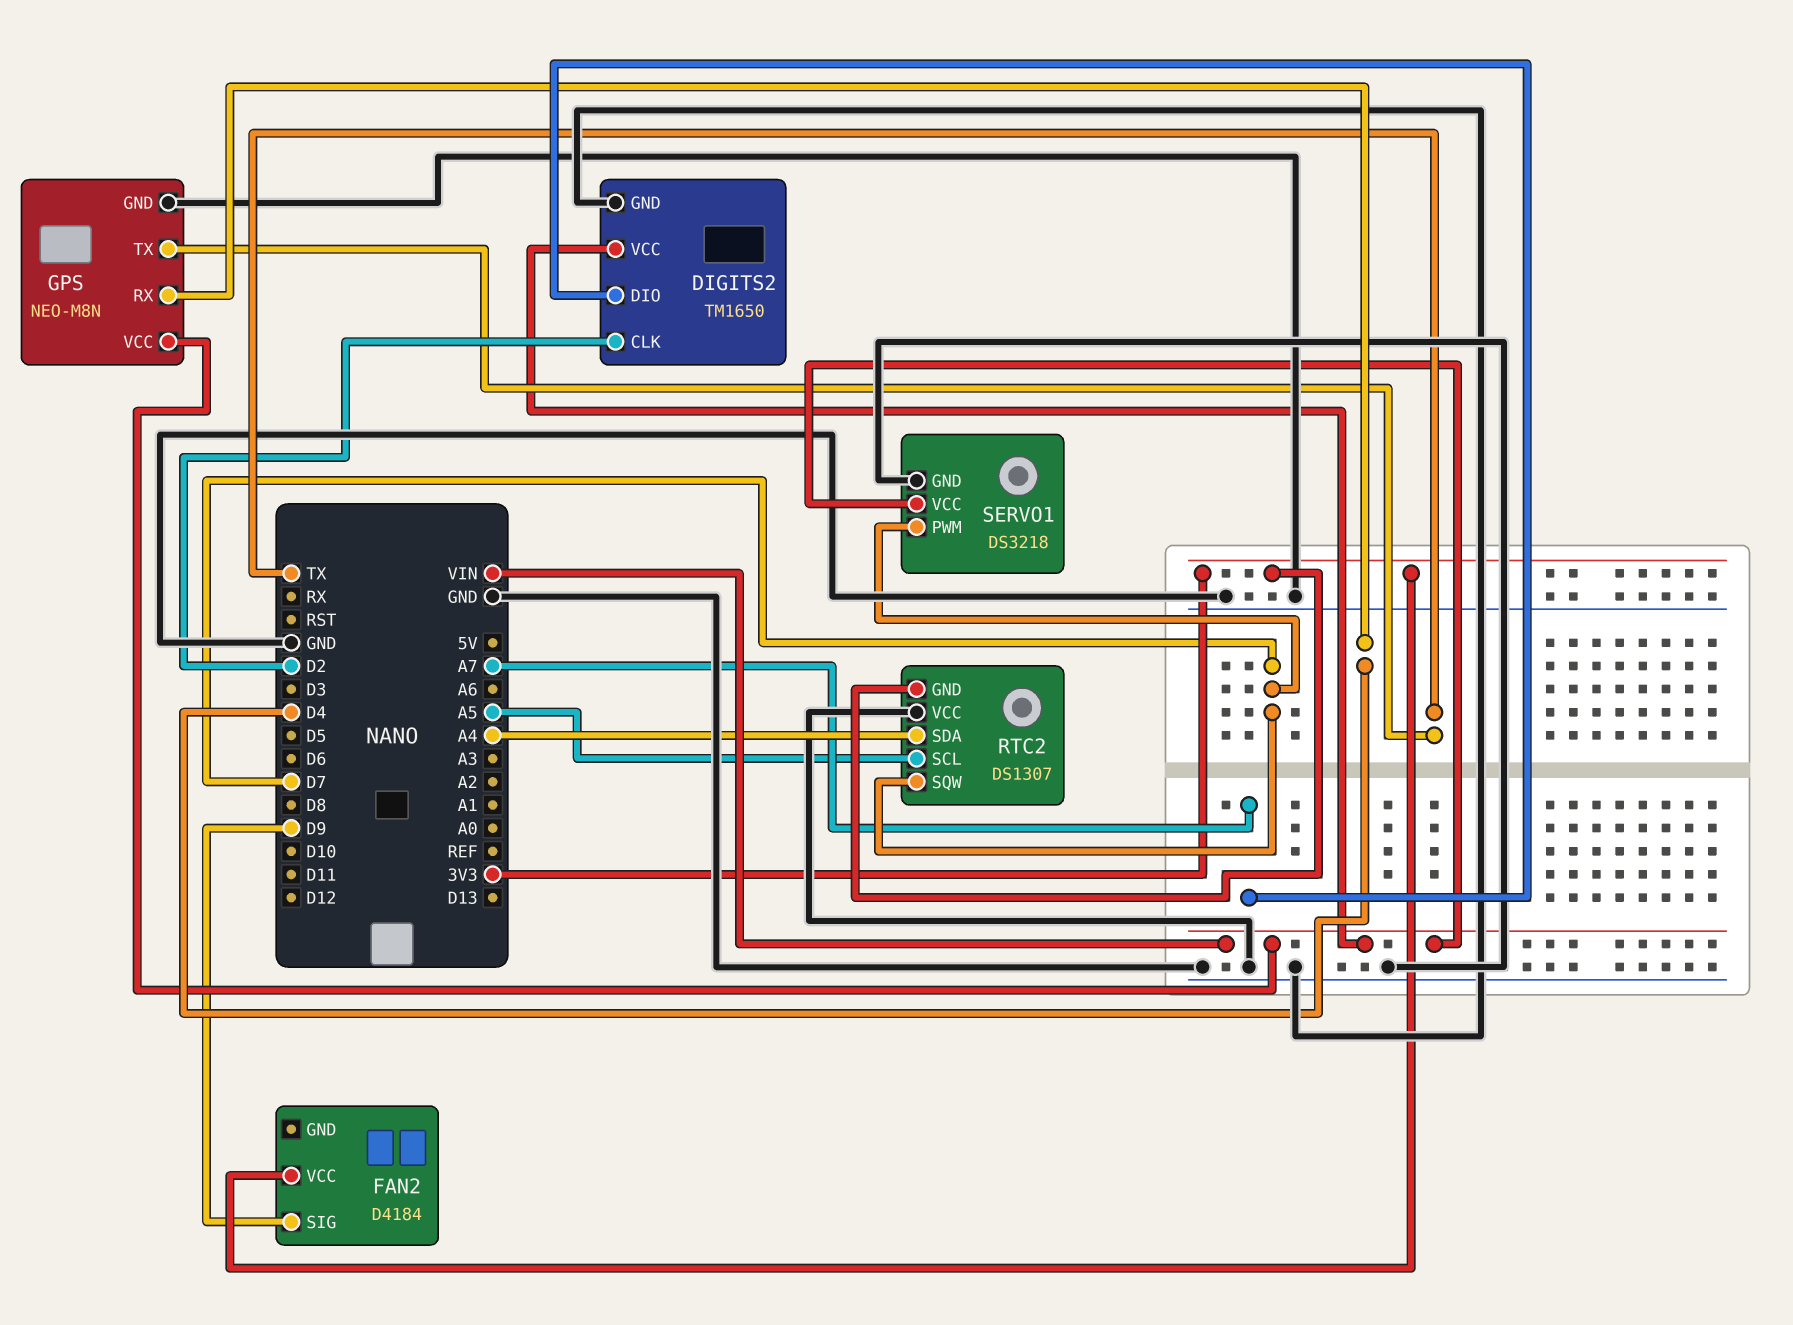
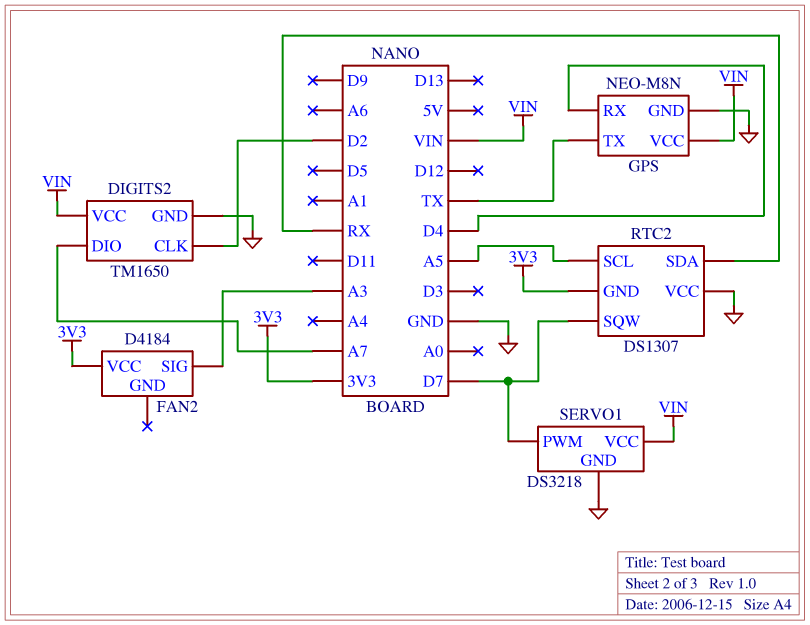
FAN2 pin SIG: D9 -> A3
RTC2 pin SDA: A4 -> RX

